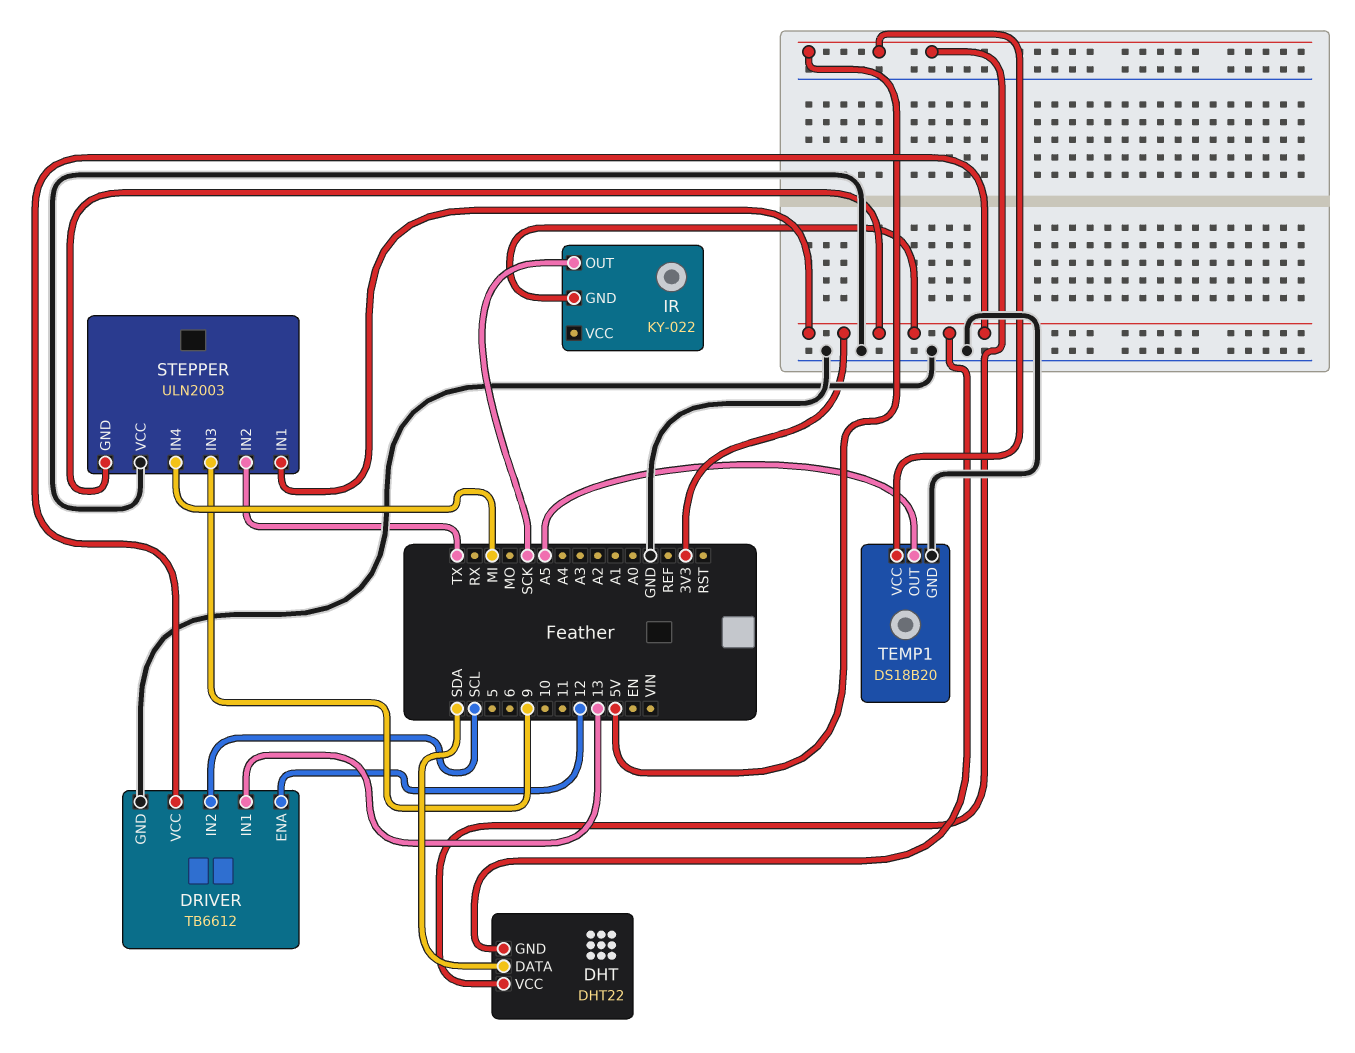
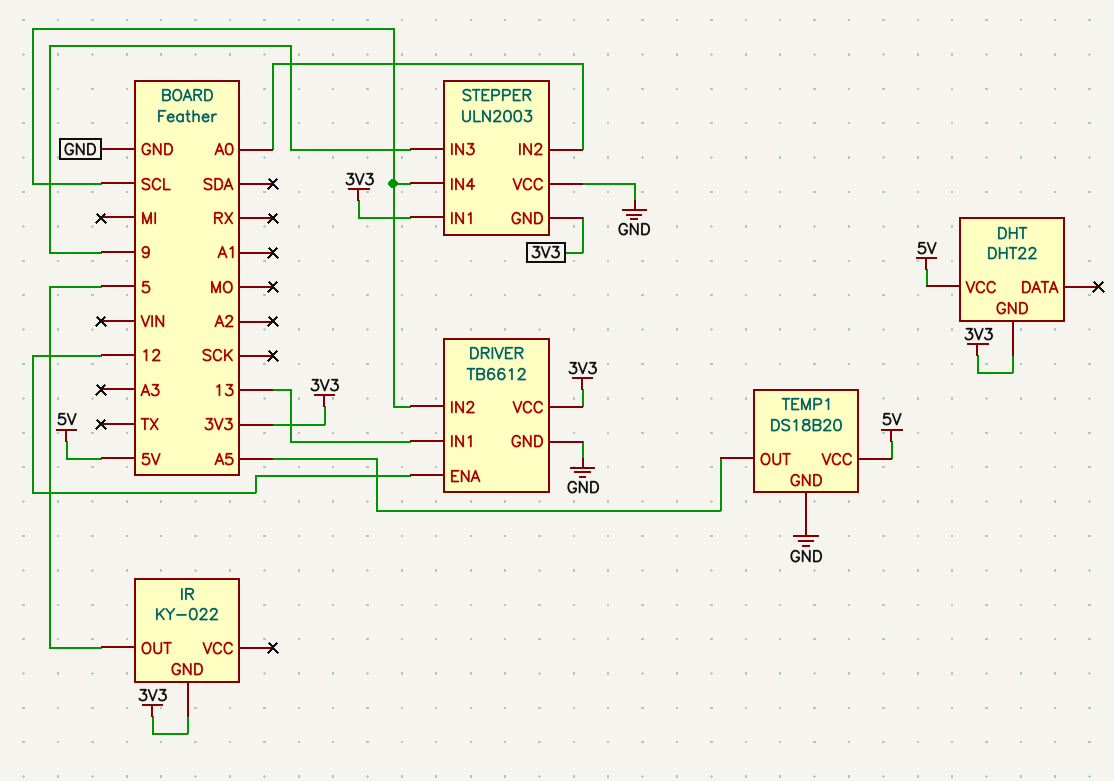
DHT pin DATA: SDA -> none
IR pin OUT: SCK -> 5
STEPPER pin IN2: TX -> A0
STEPPER pin IN4: MI -> SCL

